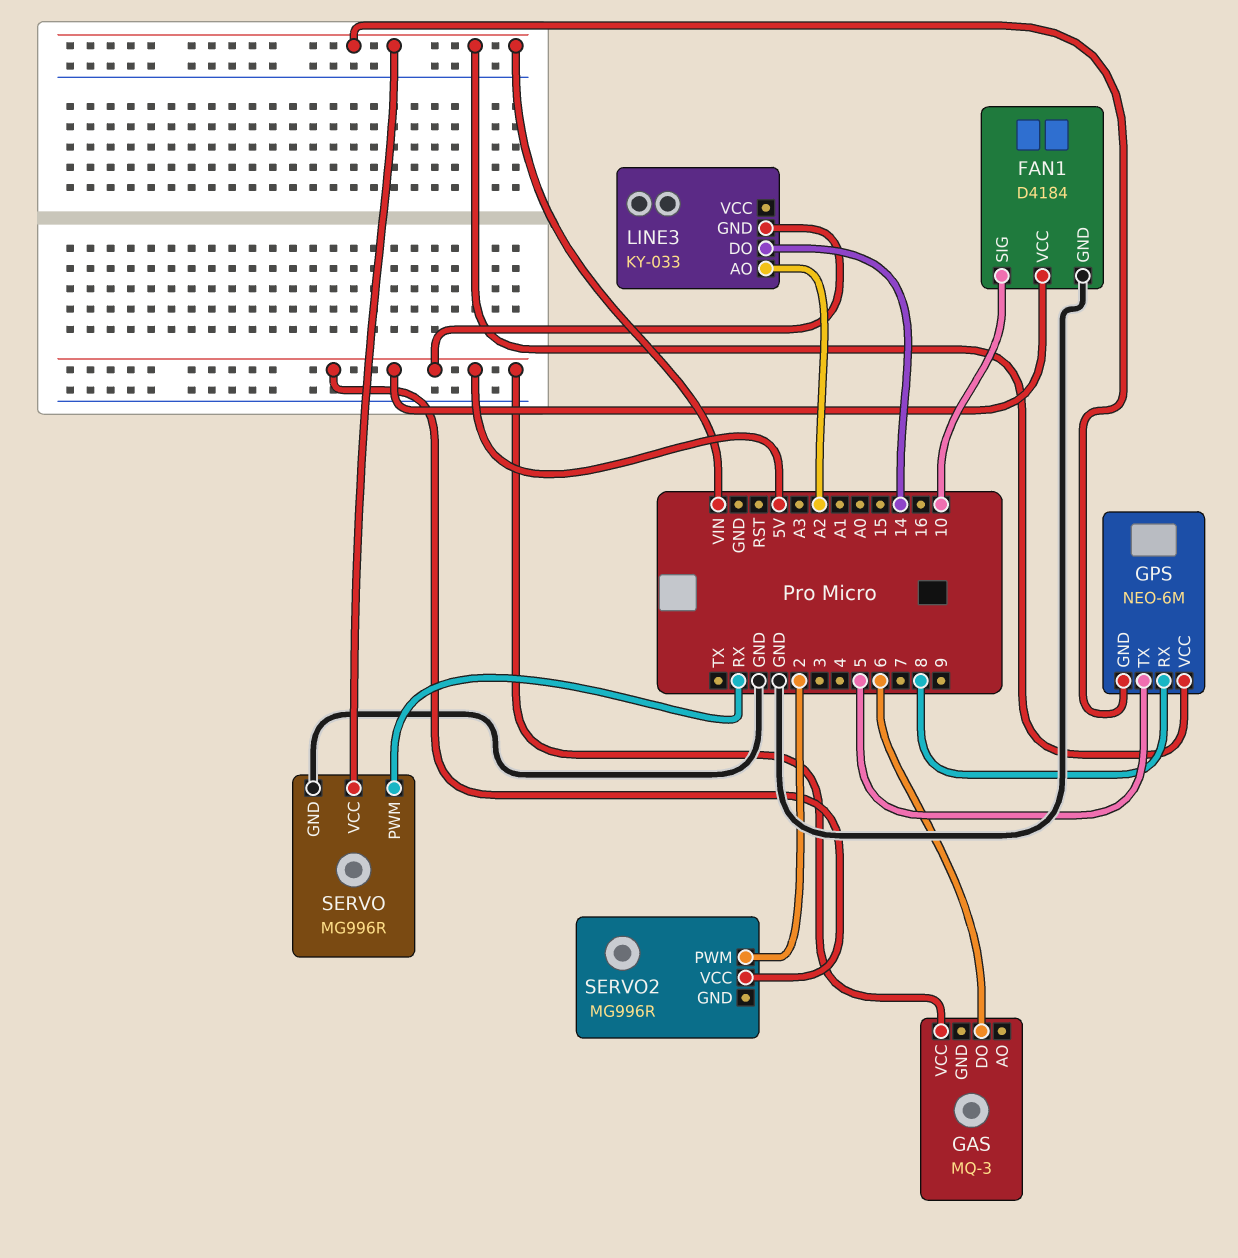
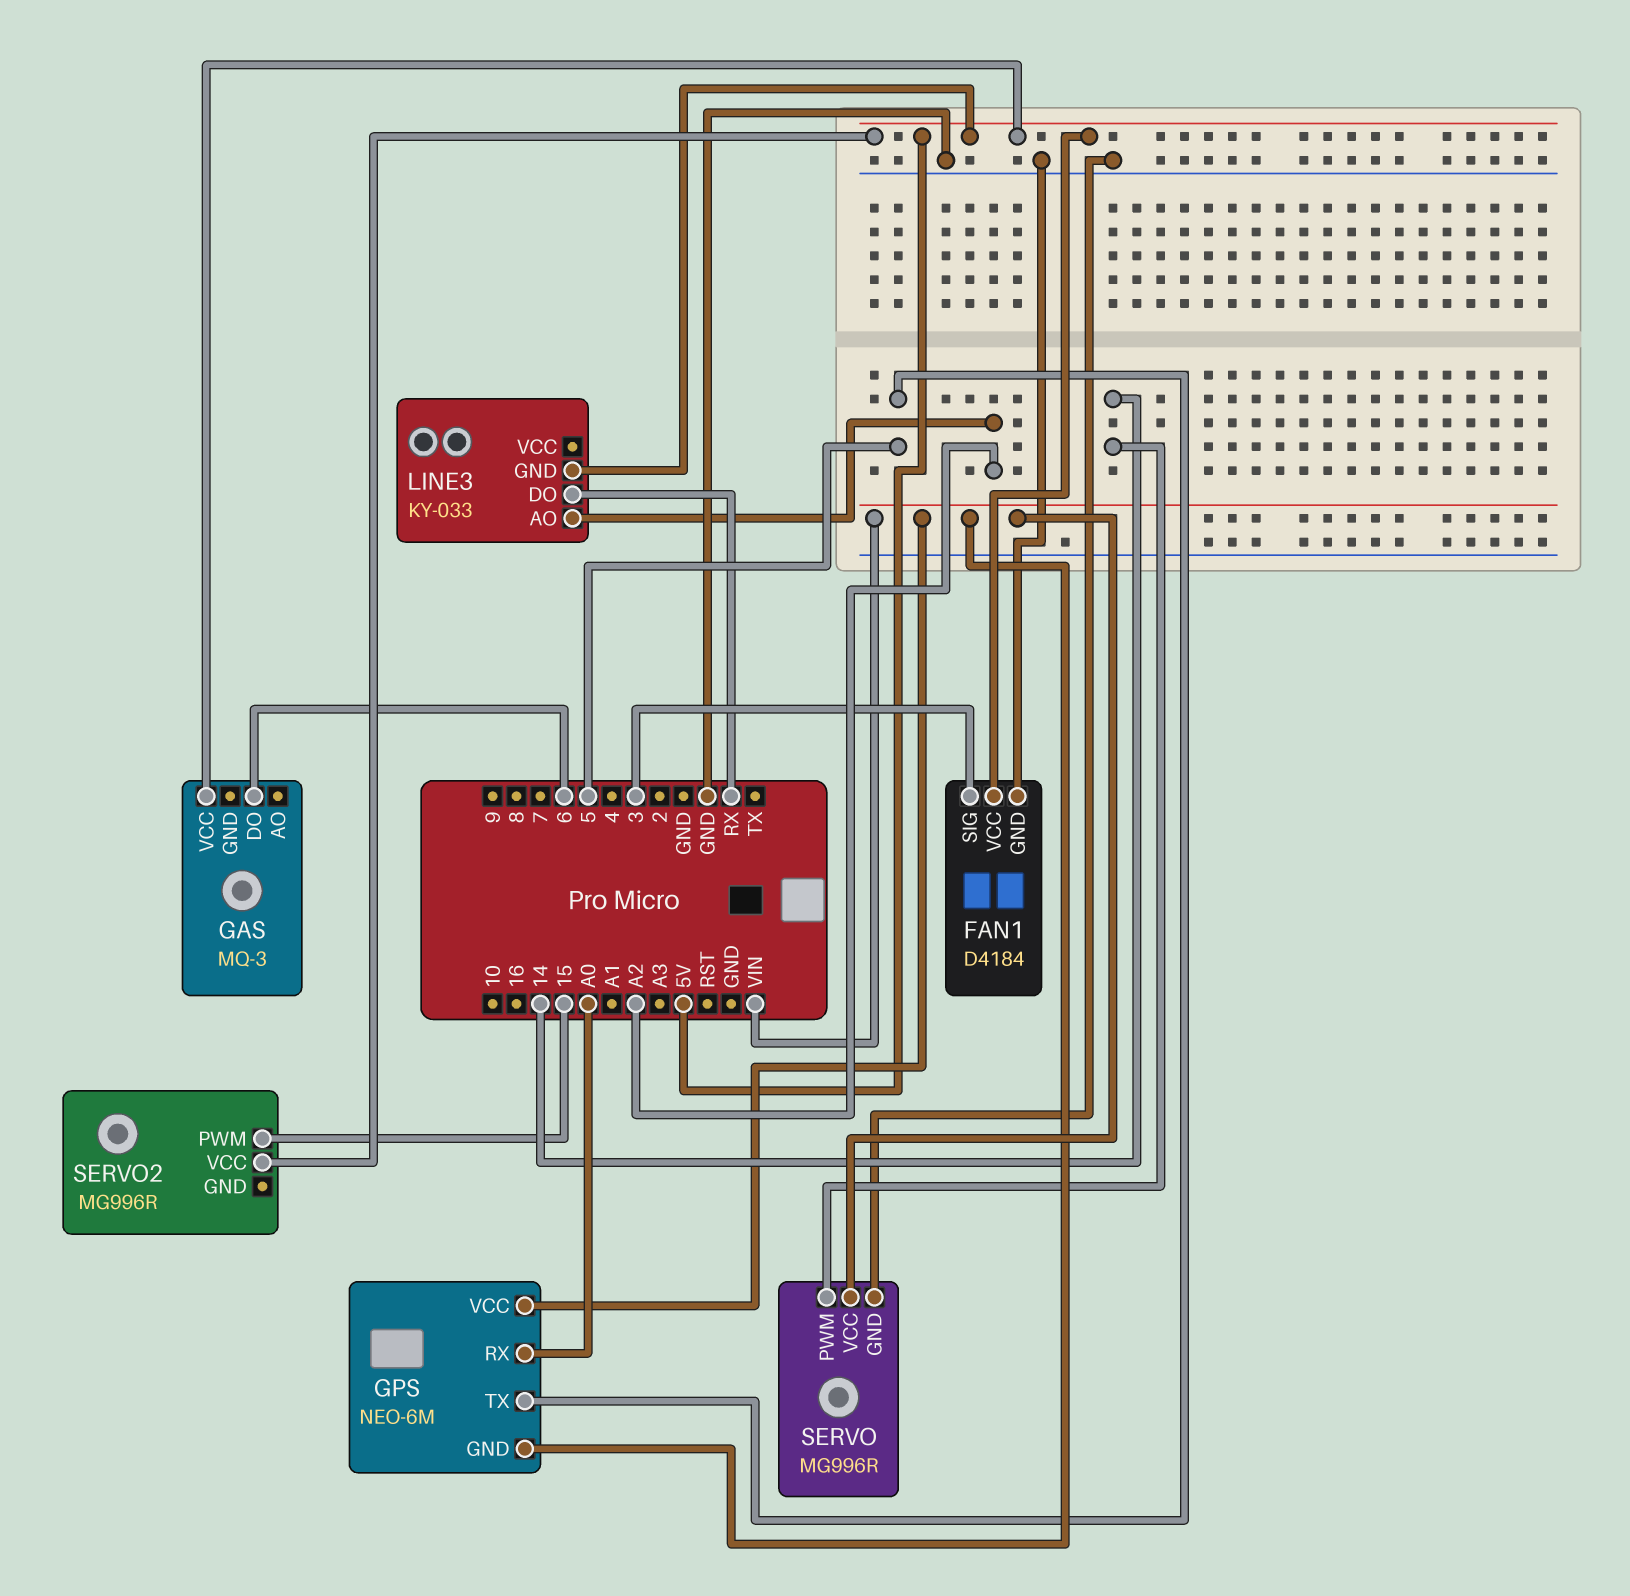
FAN1 pin SIG: 10 -> 3
GPS pin RX: 8 -> A0
LINE3 pin DO: 14 -> RX
SERVO pin PWM: RX -> 14
SERVO2 pin PWM: 2 -> 15

